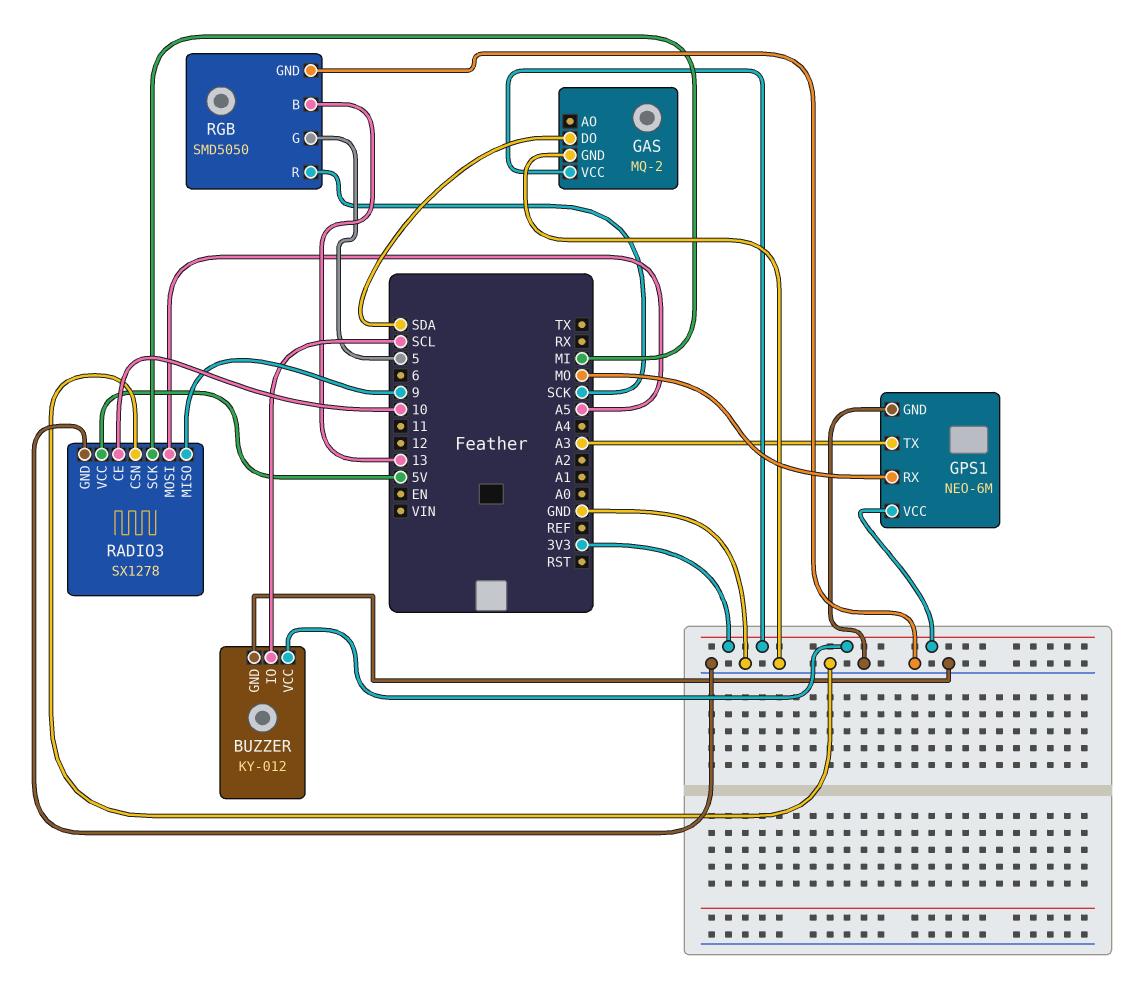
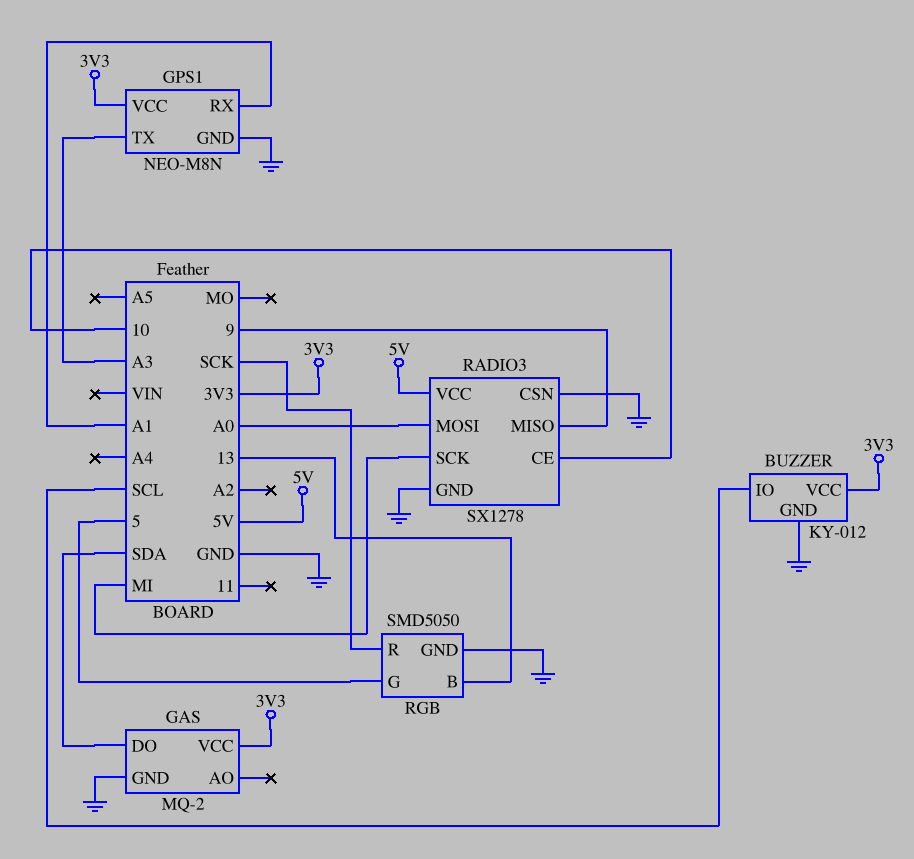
GPS1: NEO-6M -> NEO-M8N
GPS1 pin RX: MO -> A1
RADIO3 pin MOSI: A5 -> A0

